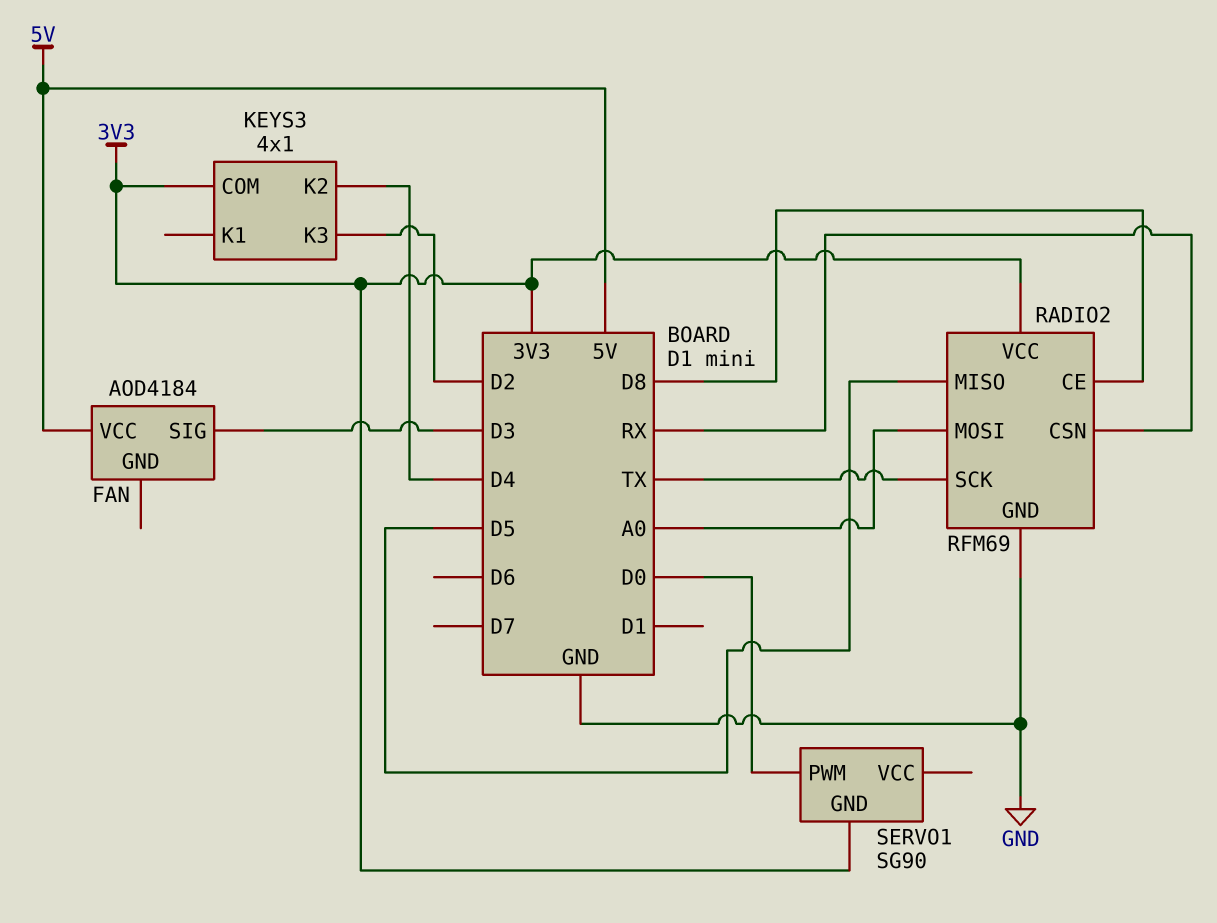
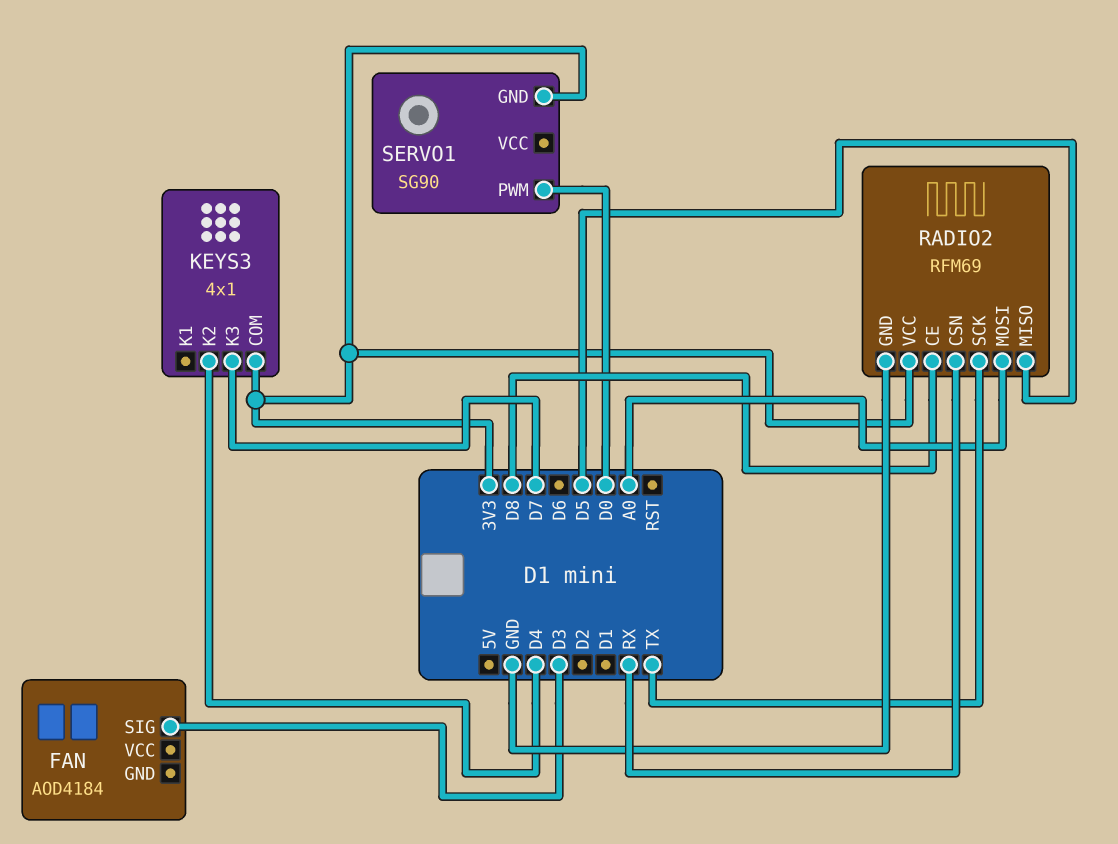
FAN pin VCC: 5V -> none
KEYS3 pin K3: D2 -> D7

